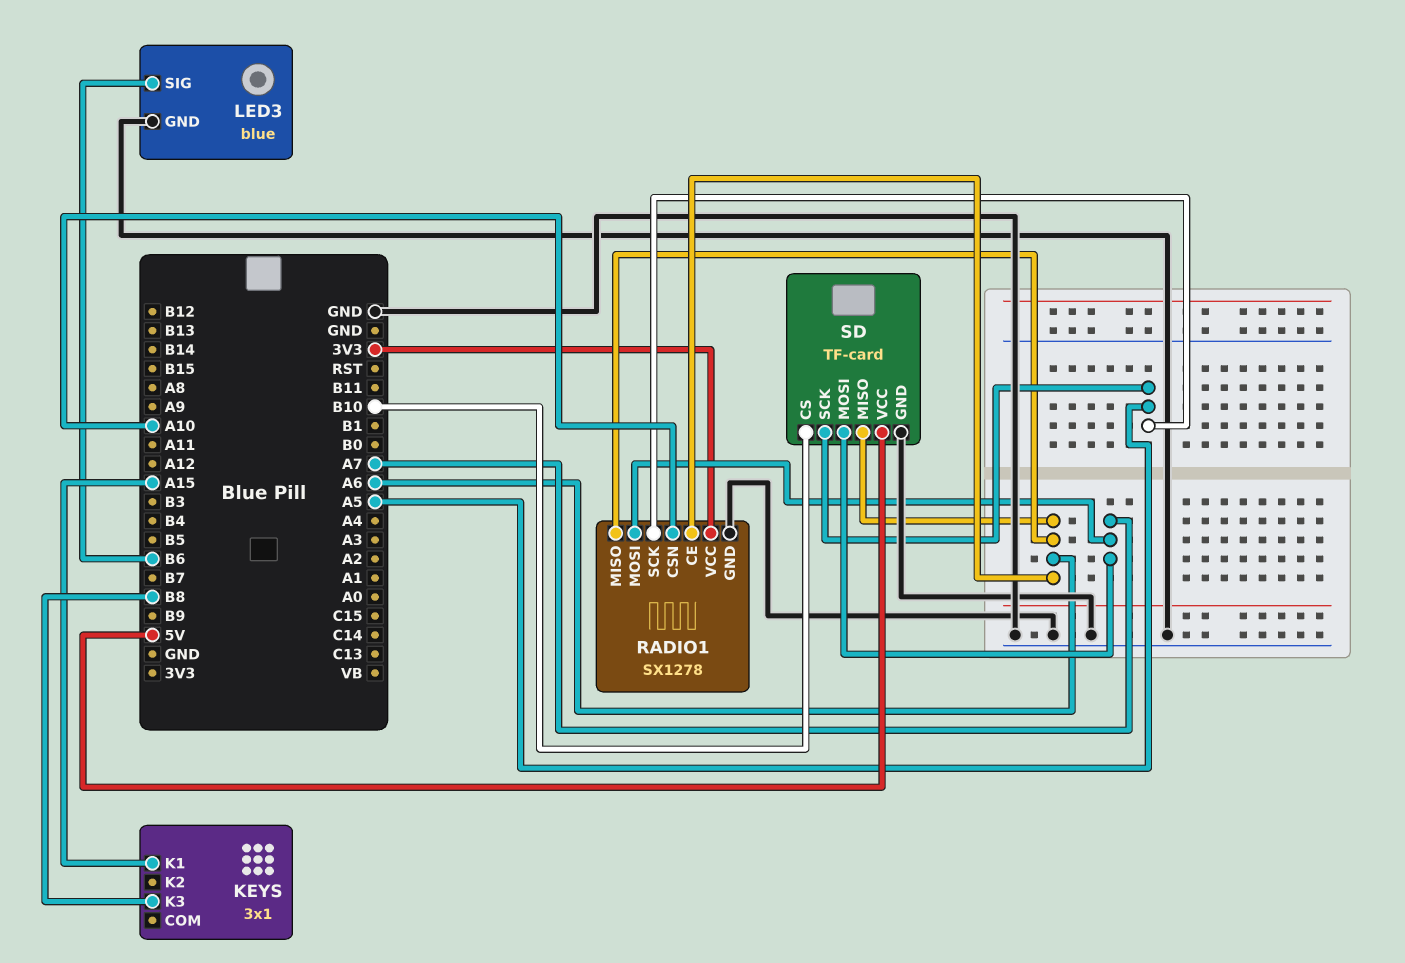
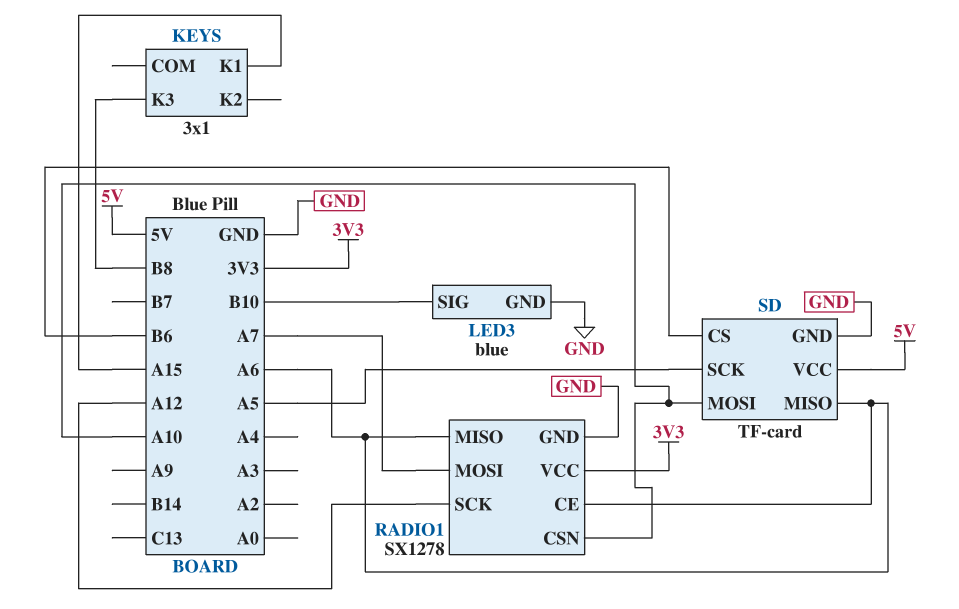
LED3 pin SIG: B6 -> B10
RADIO1 pin SCK: A5 -> A12
SD pin CS: B10 -> B6
SD pin MOSI: A7 -> A10

